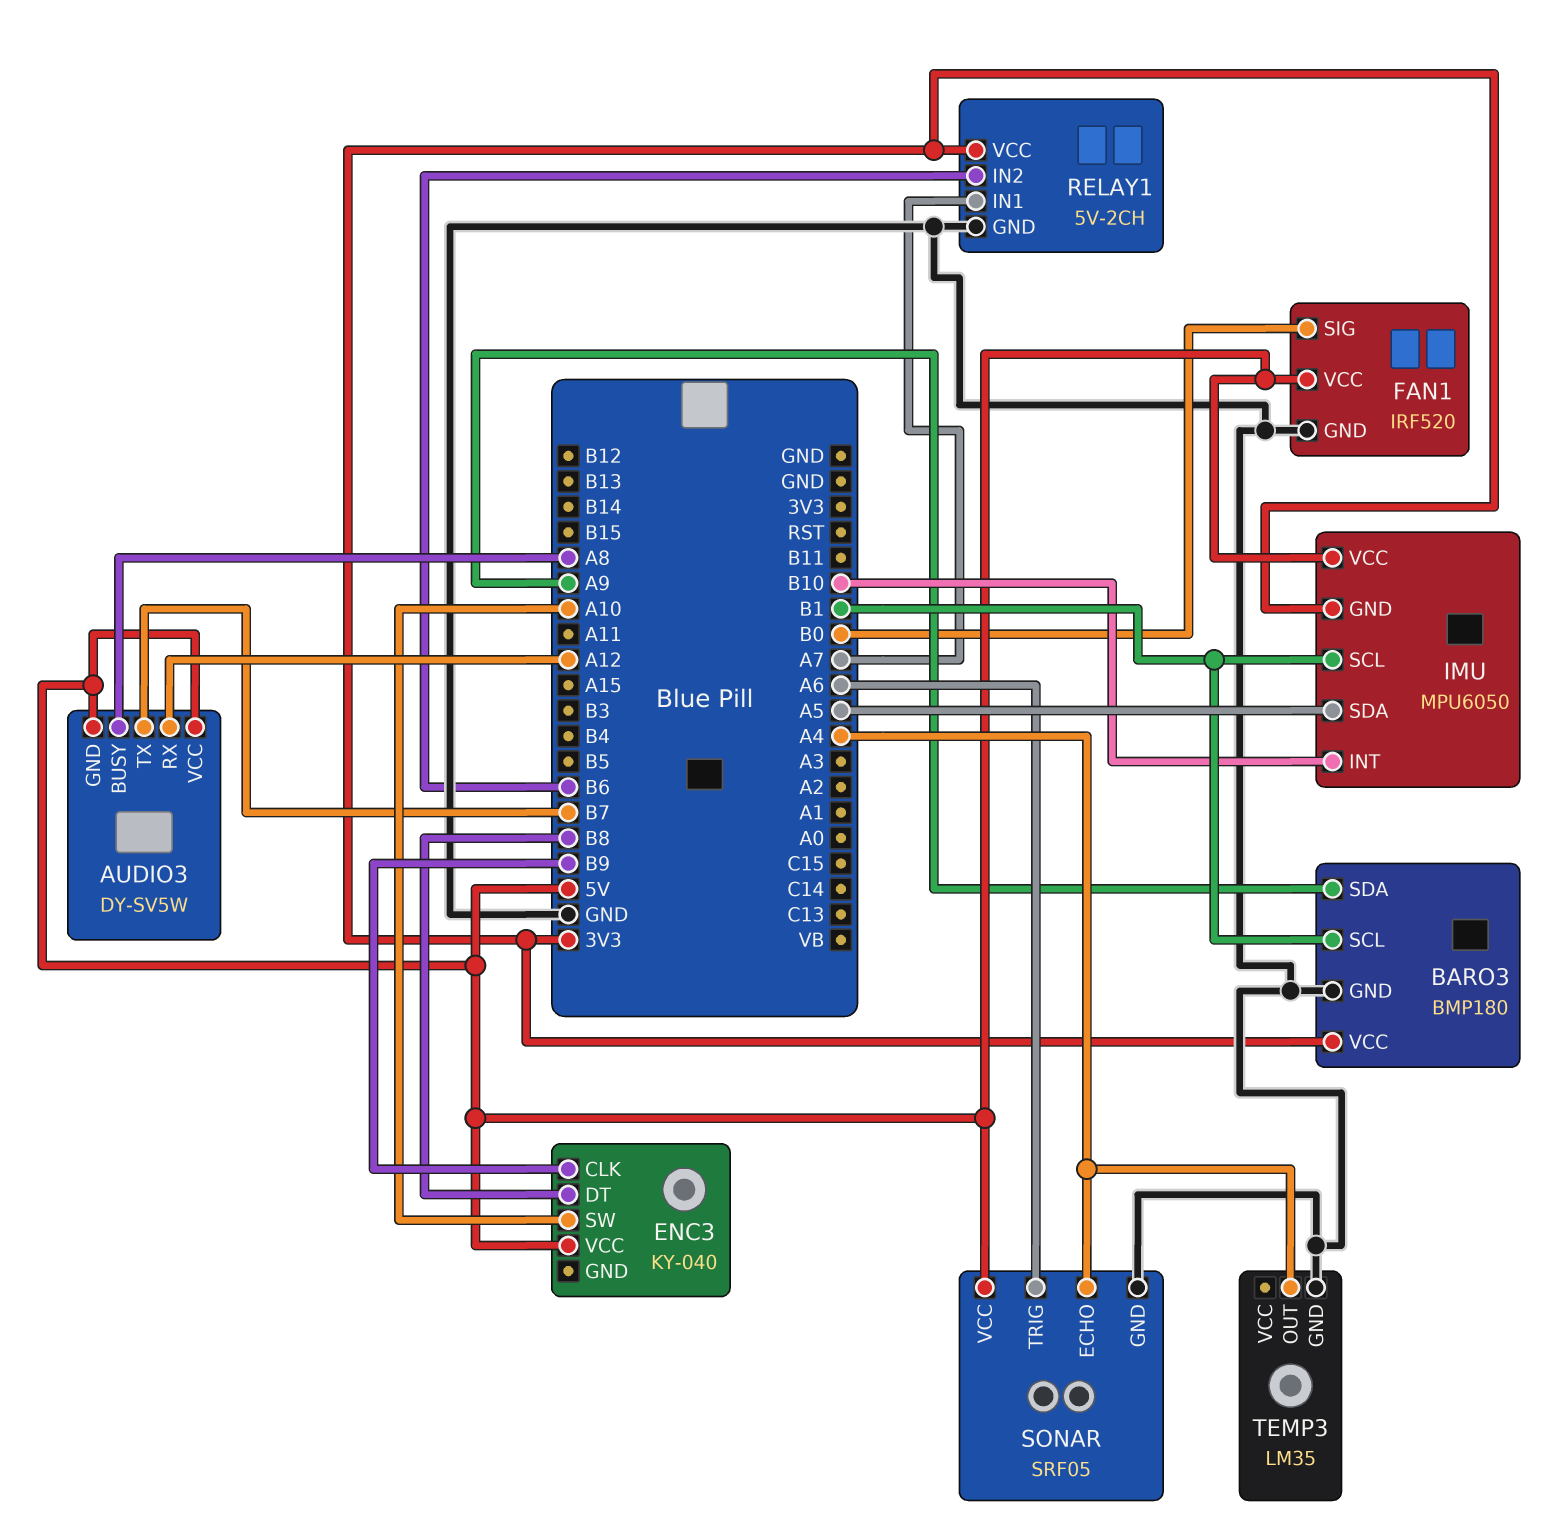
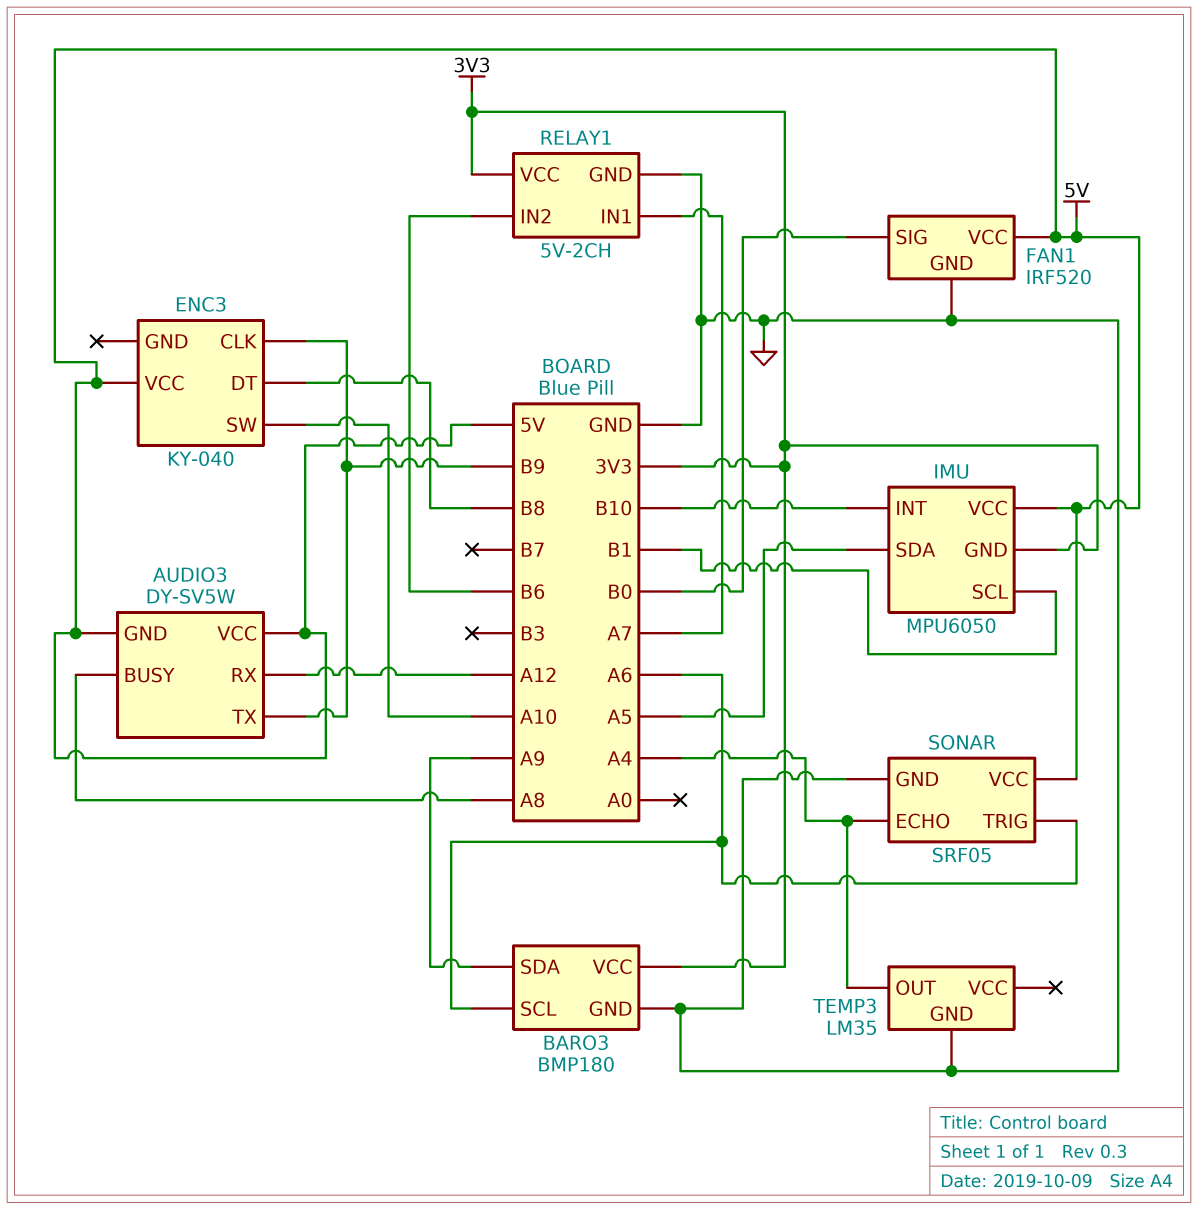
AUDIO3 pin TX: B7 -> B9
BARO3 pin SCL: B1 -> A6

